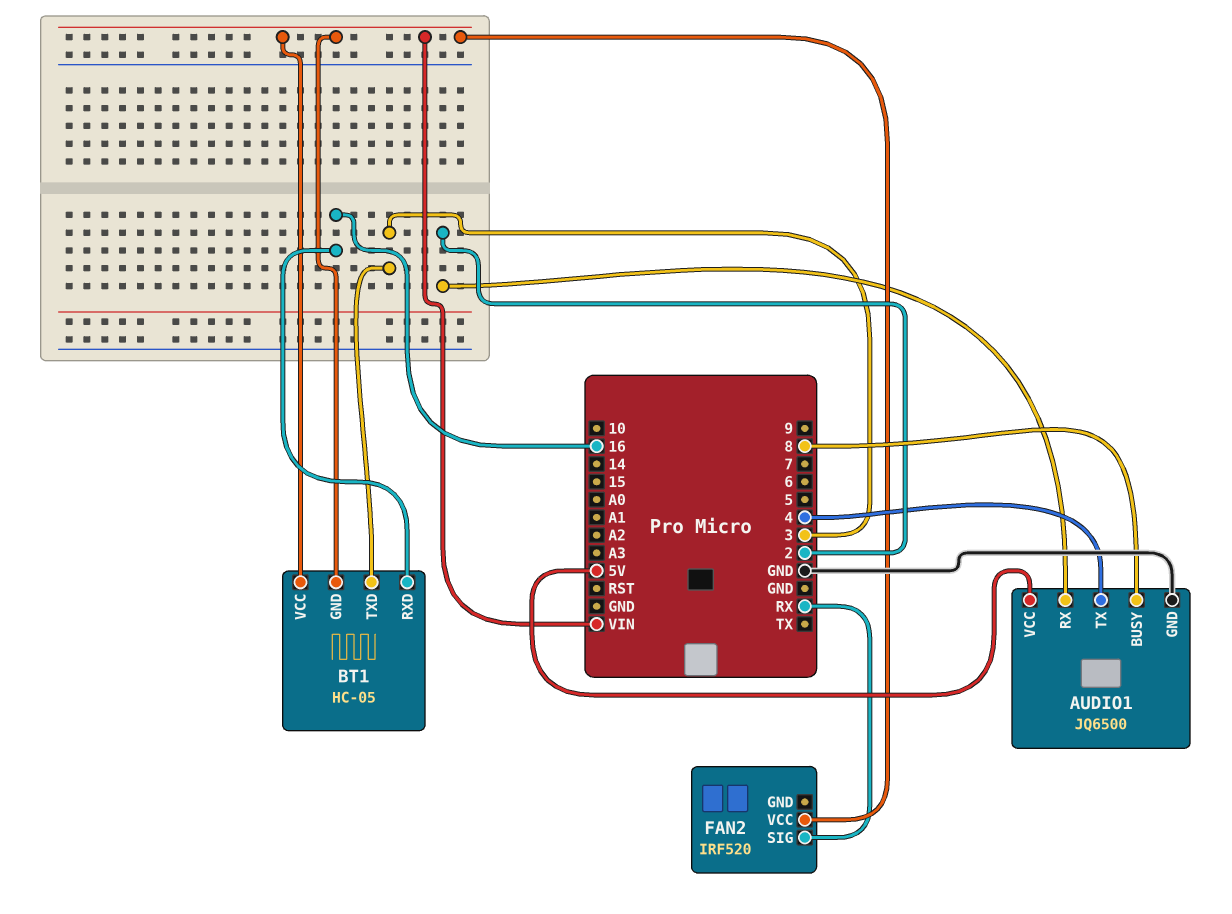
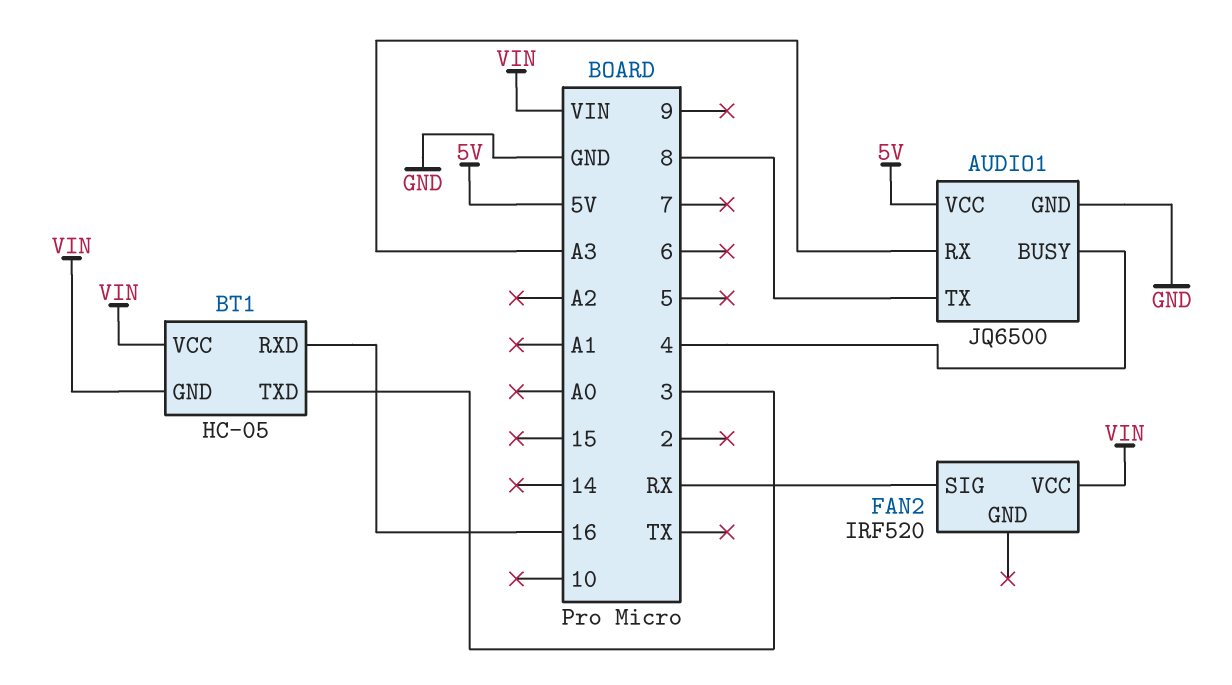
AUDIO1 pin BUSY: 8 -> 4
AUDIO1 pin RX: 2 -> A3
AUDIO1 pin TX: 4 -> 8

